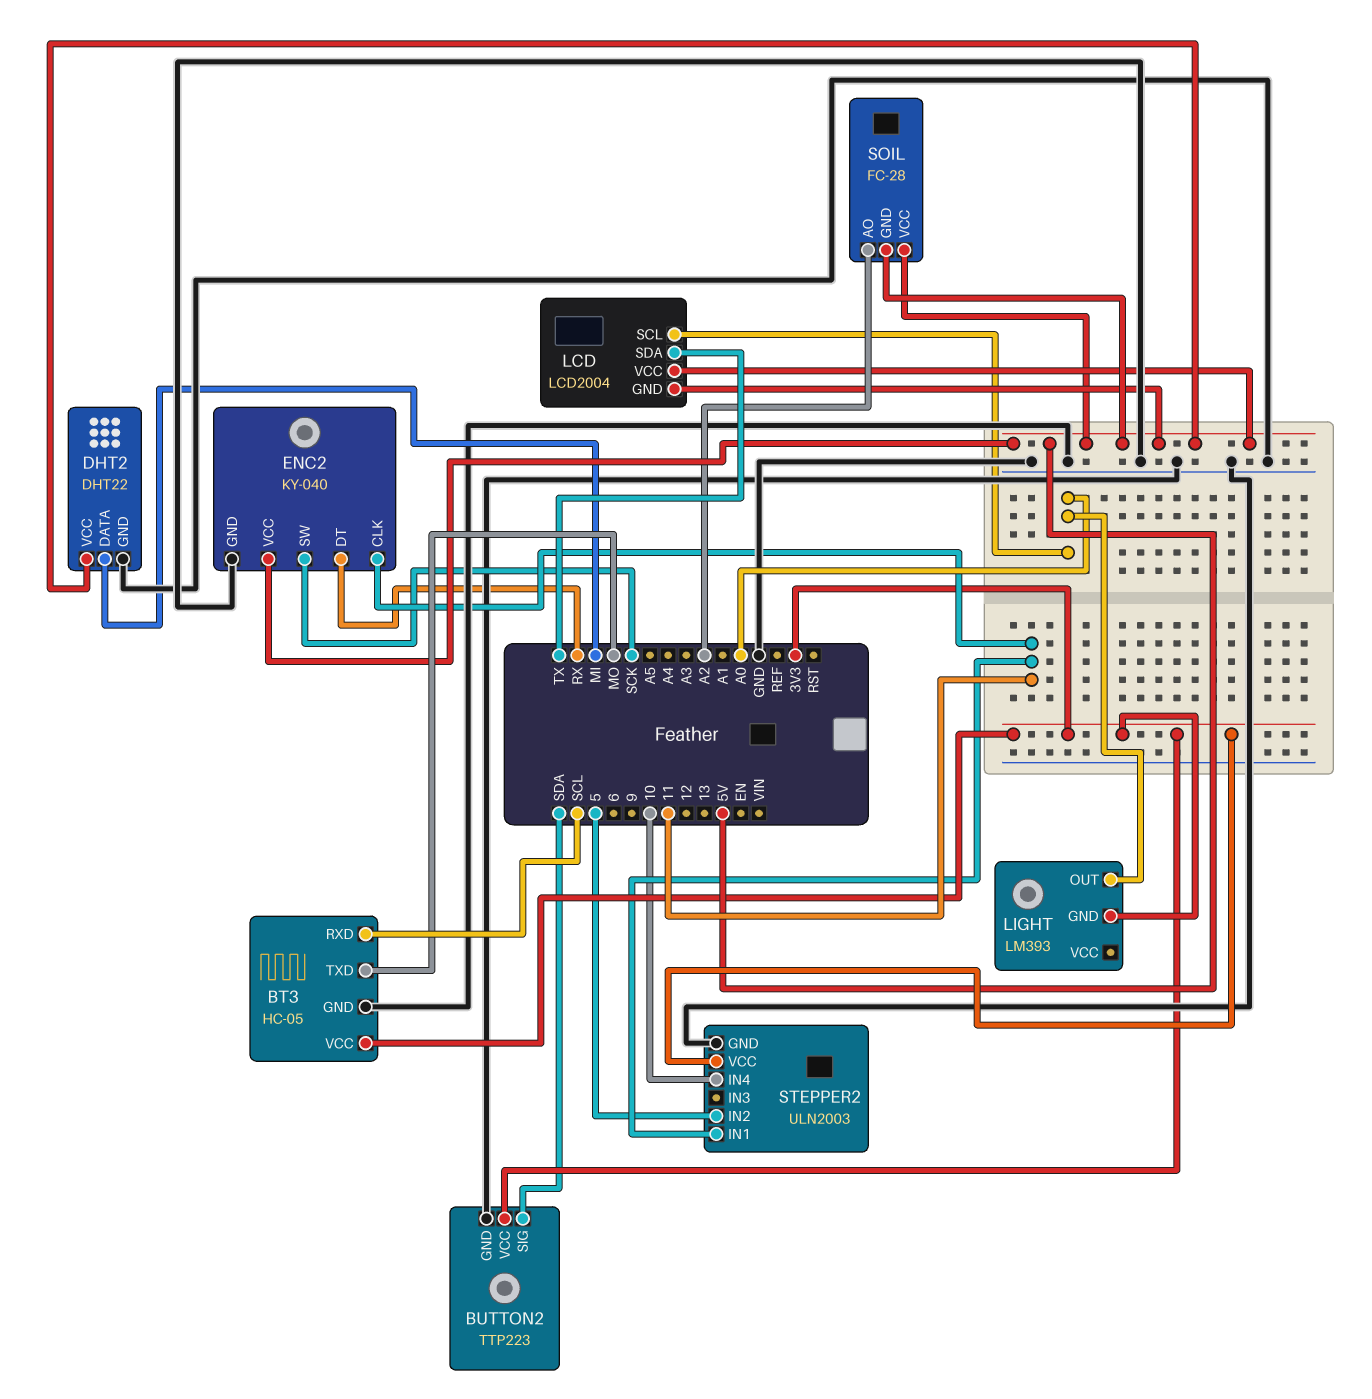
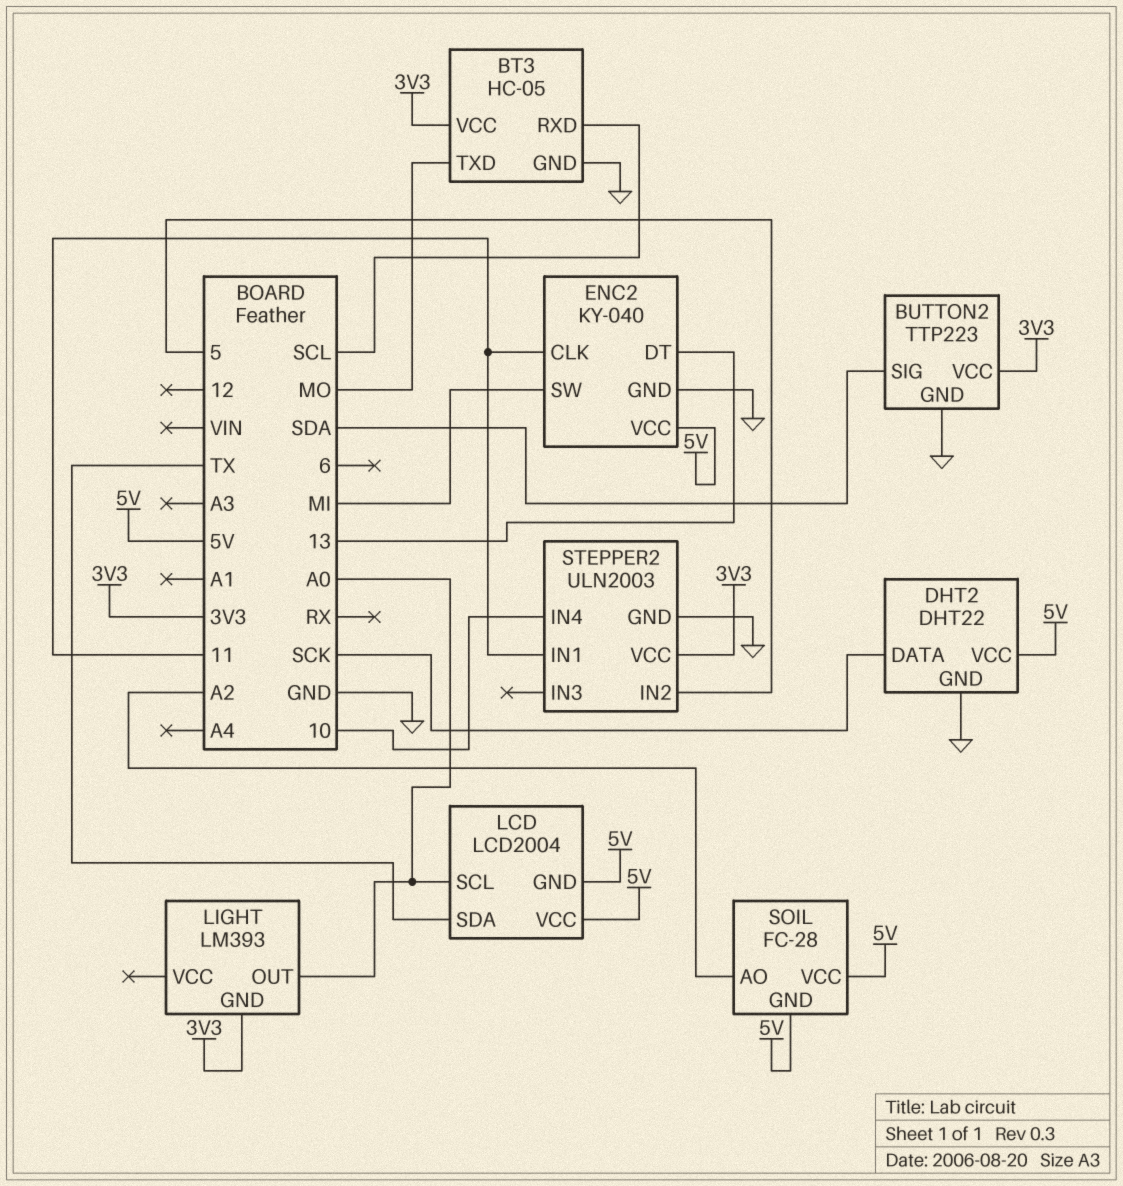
DHT2 pin DATA: MI -> SCK
ENC2 pin DT: RX -> 13
ENC2 pin SW: SCK -> MI

